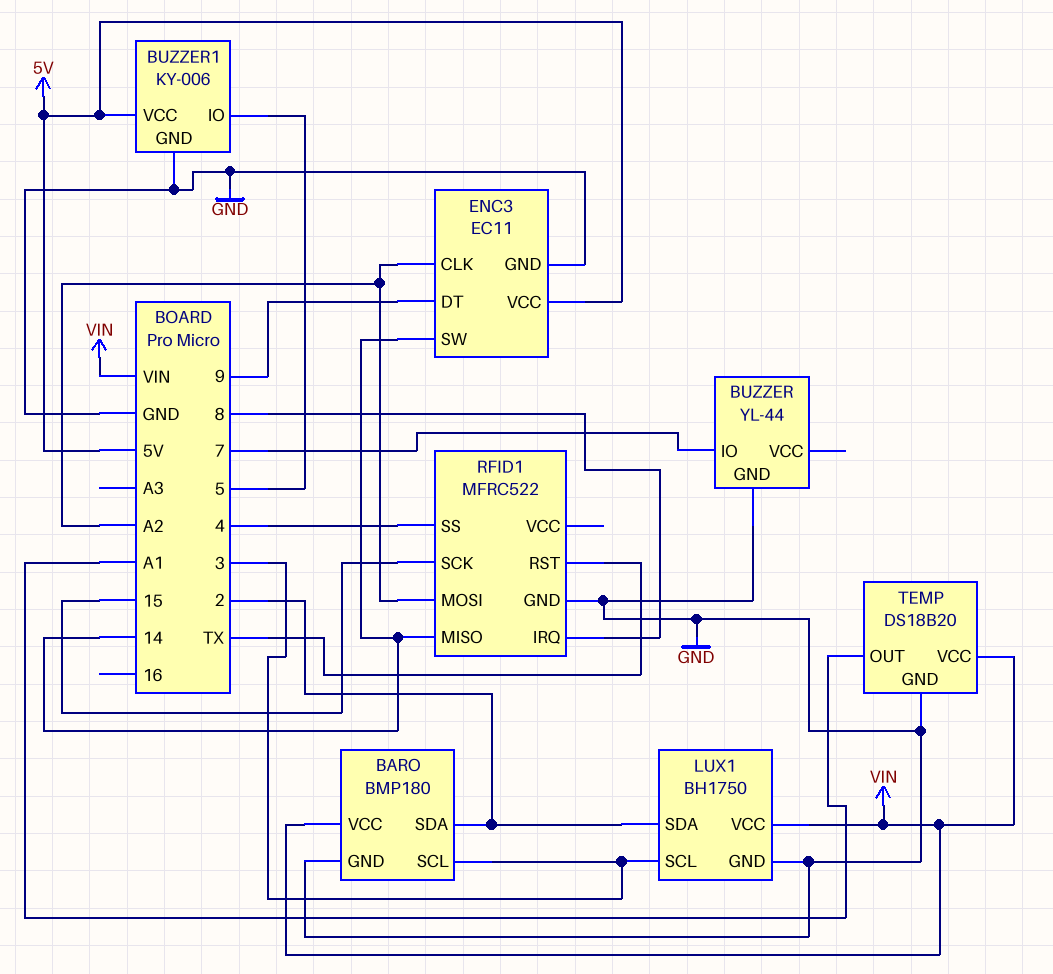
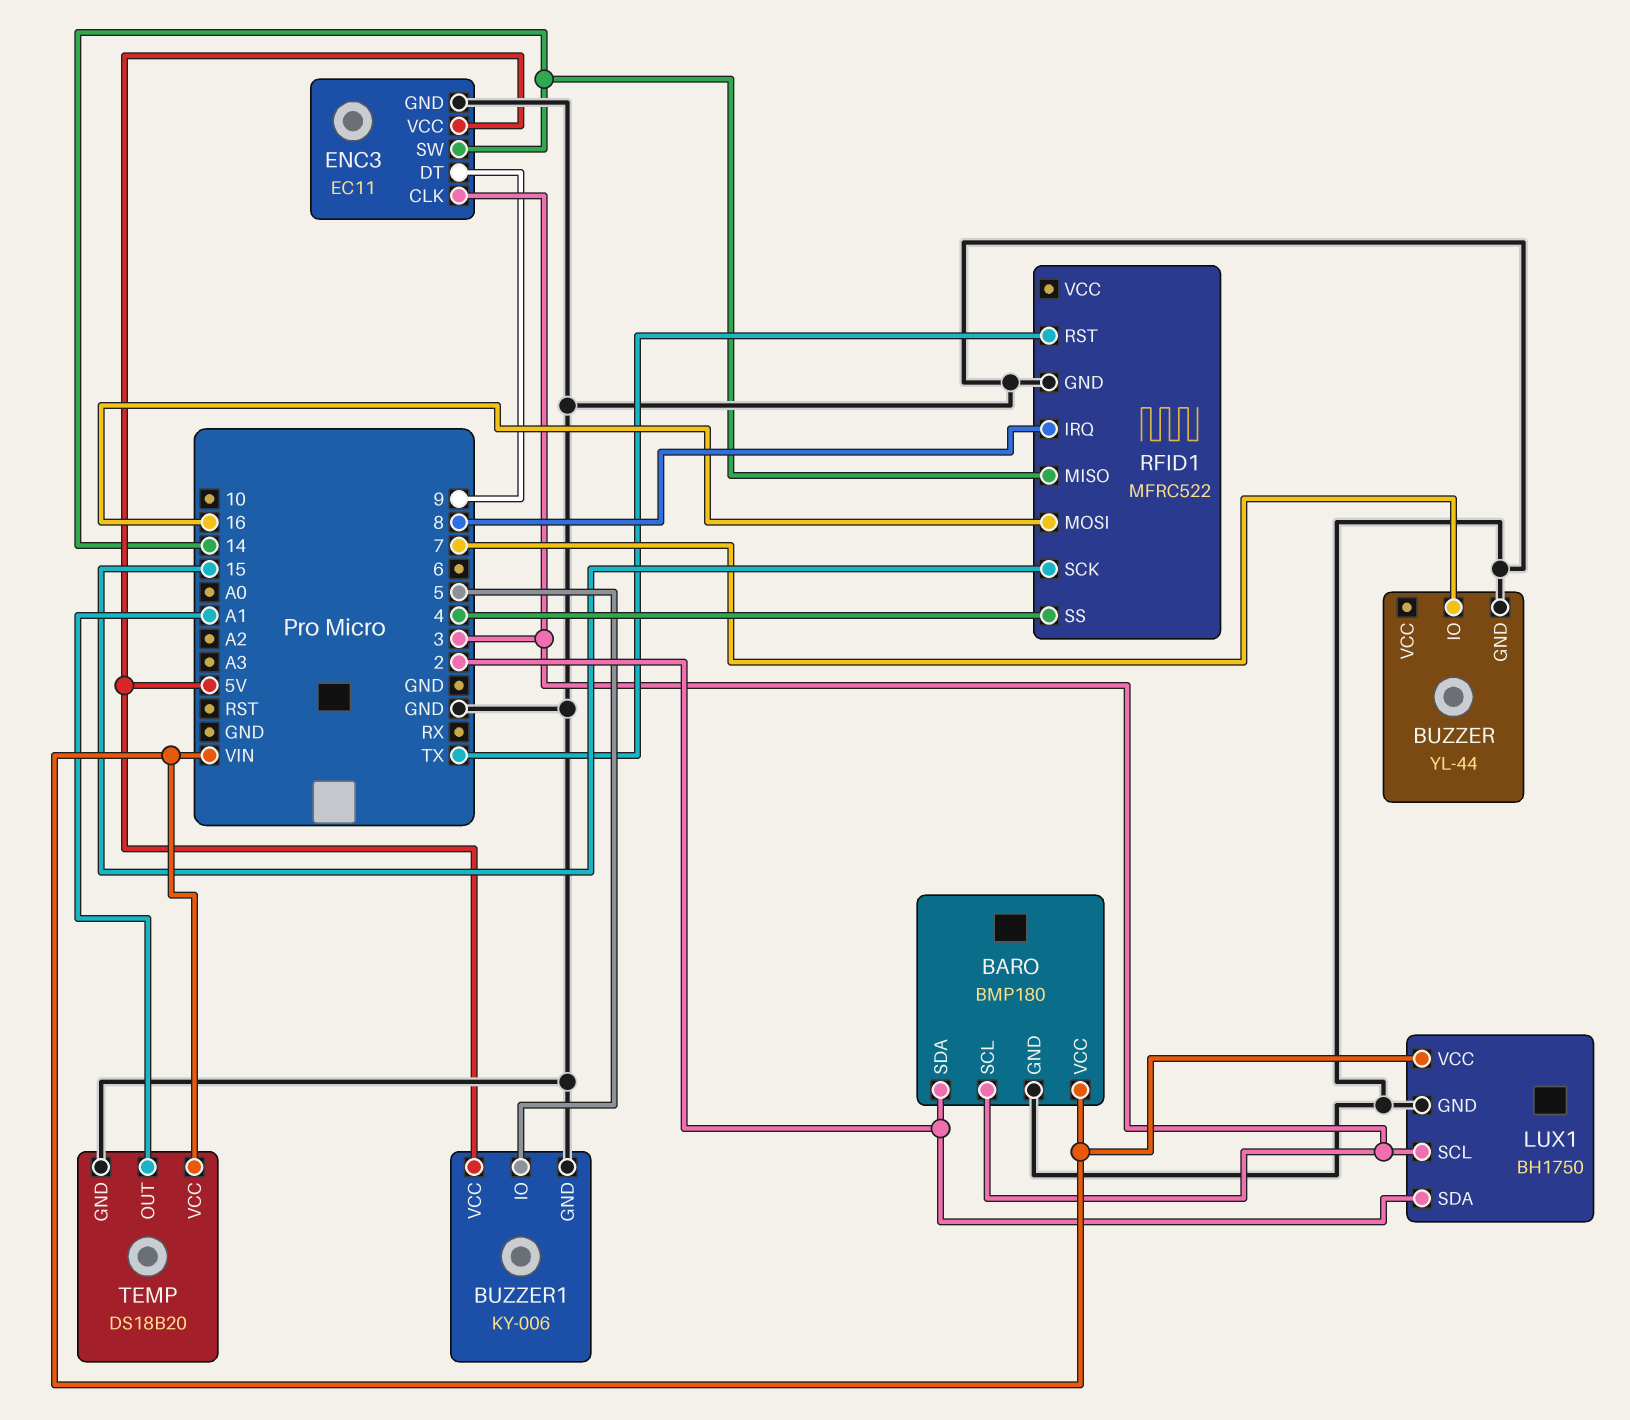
ENC3 pin CLK: A2 -> 3
RFID1 pin MOSI: A2 -> 16

